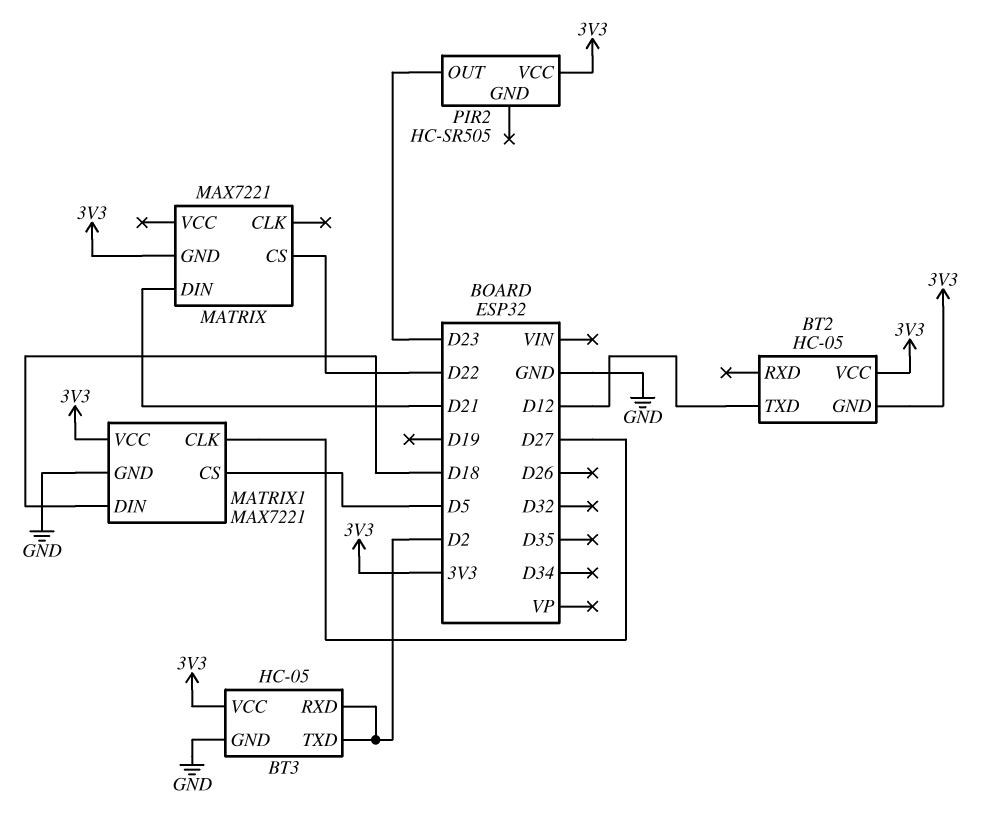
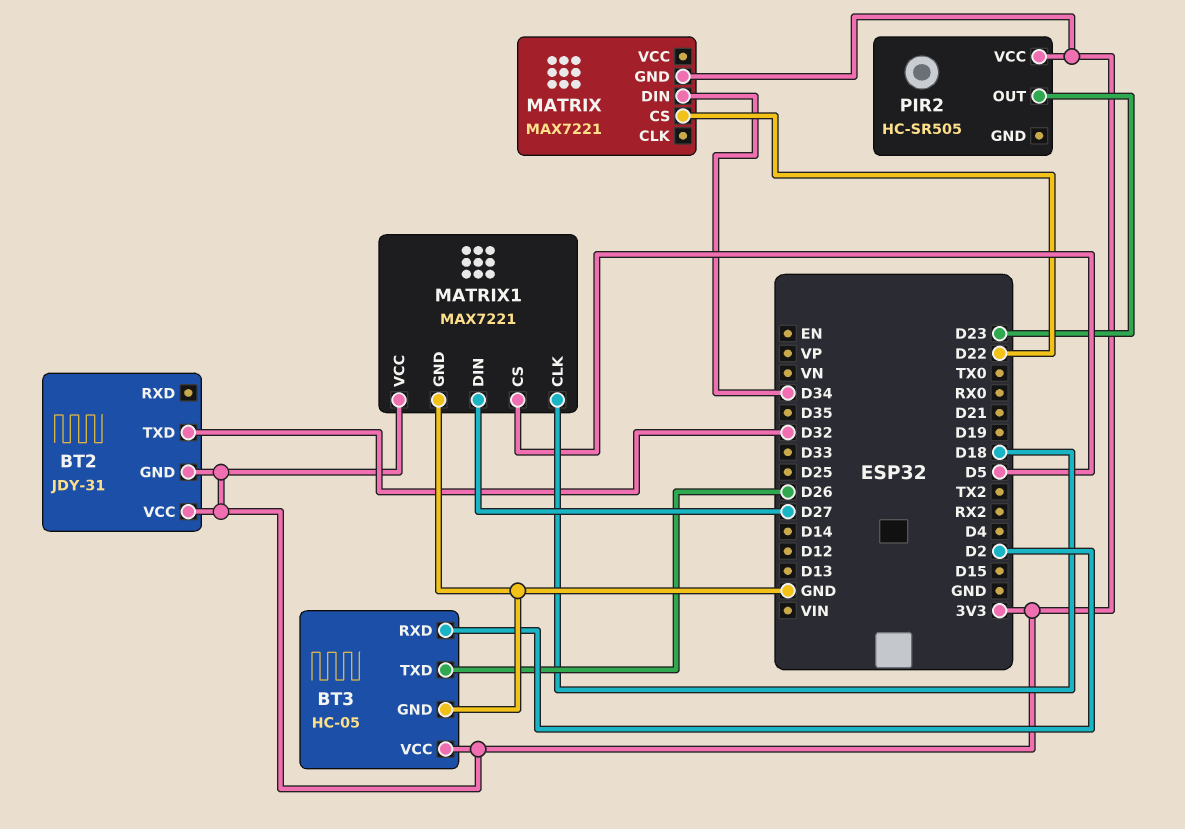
BT2: HC-05 -> JDY-31
BT2 pin TXD: D12 -> D32
BT3 pin TXD: D2 -> D26
MATRIX pin DIN: D21 -> D34
MATRIX1 pin CLK: D27 -> D18
MATRIX1 pin DIN: D18 -> D27

